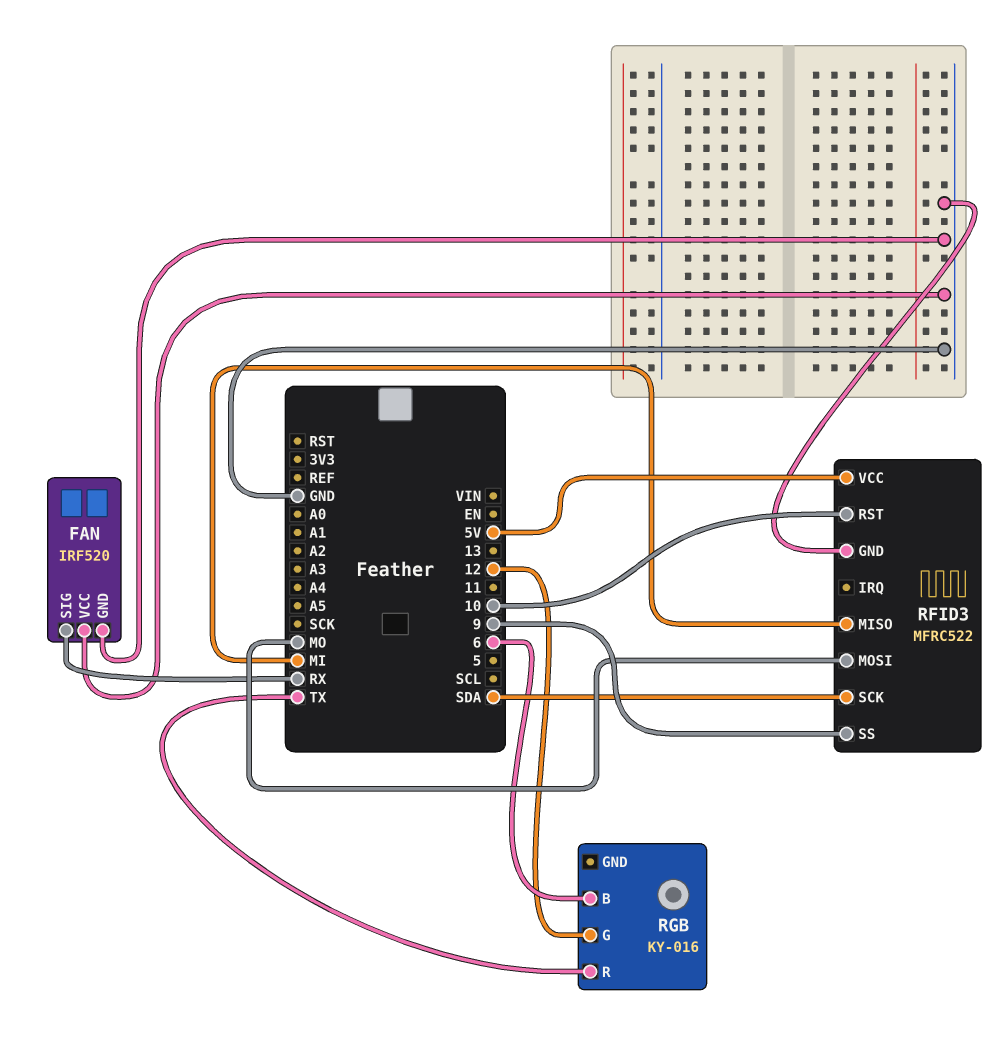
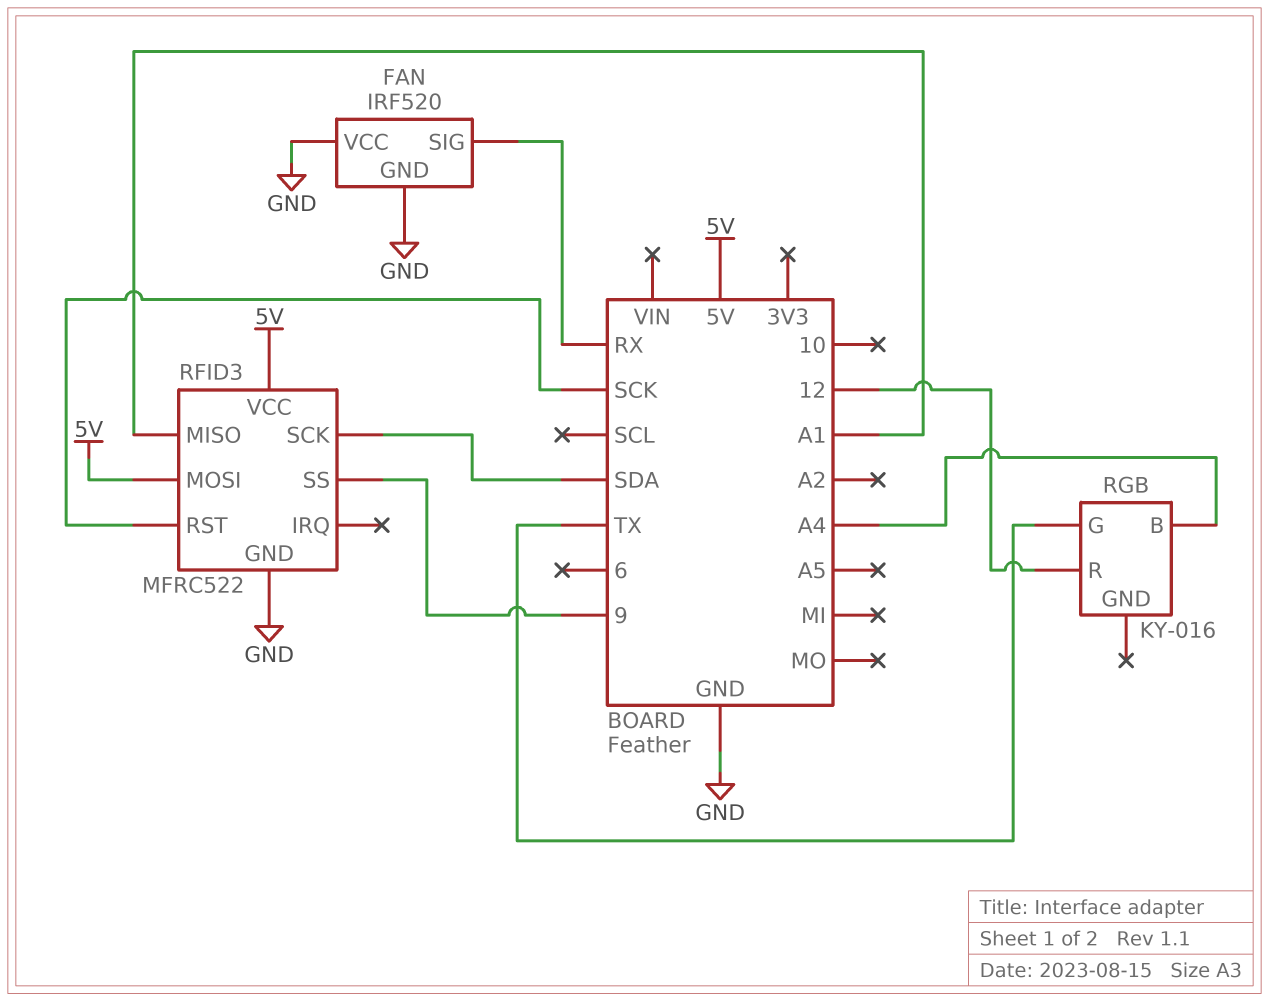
RFID3 pin MISO: MI -> A1
RFID3 pin MOSI: MO -> 5V
RFID3 pin RST: 10 -> SCK
RGB pin B: 6 -> A4
RGB pin G: 12 -> TX
RGB pin R: TX -> 12

